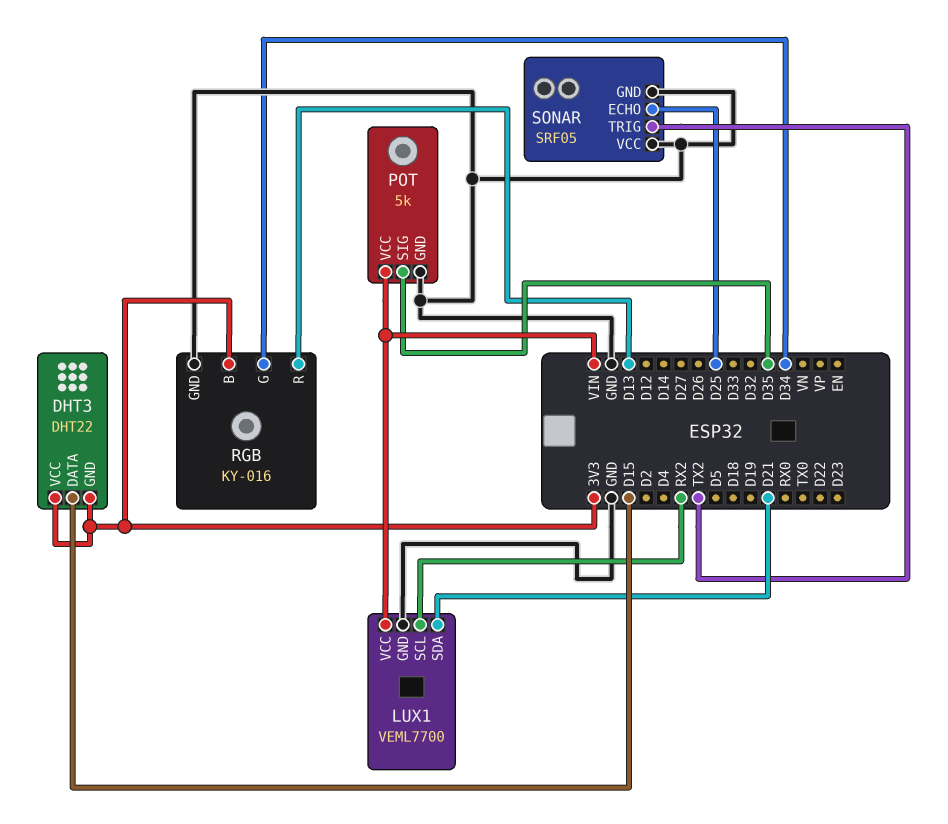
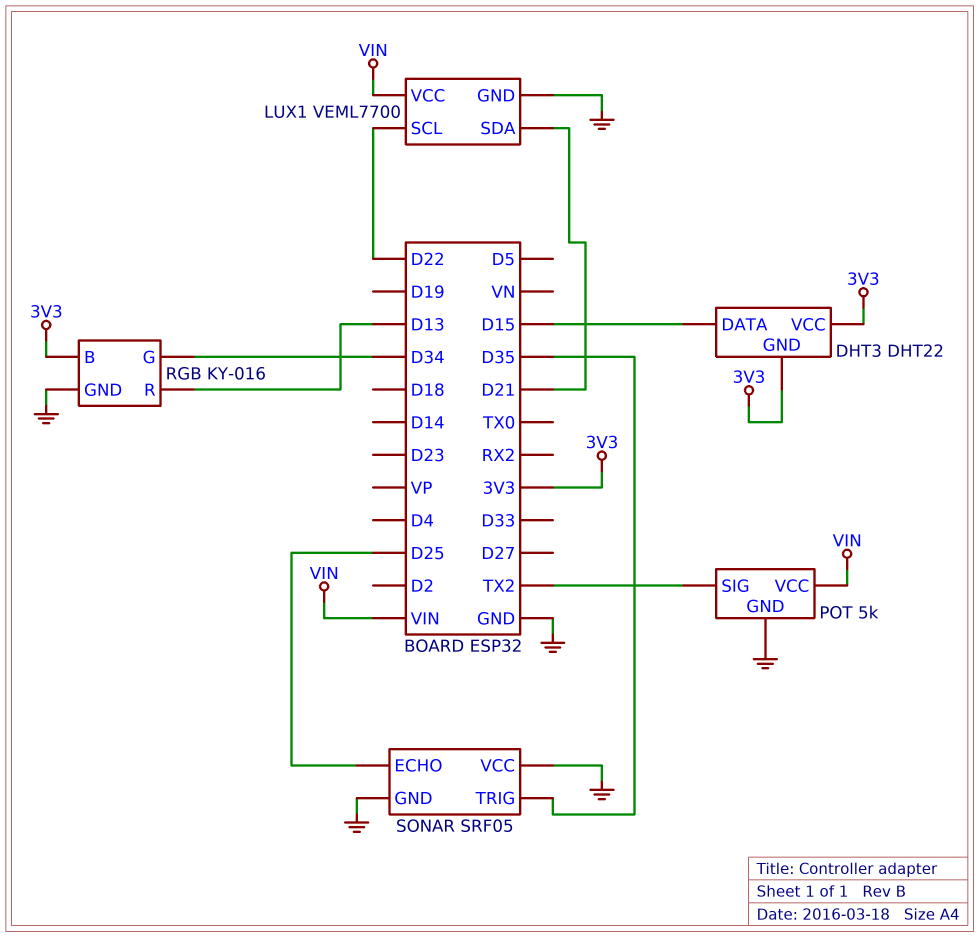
LUX1 pin SCL: RX2 -> D22
POT pin SIG: D35 -> TX2
SONAR pin TRIG: TX2 -> D35

